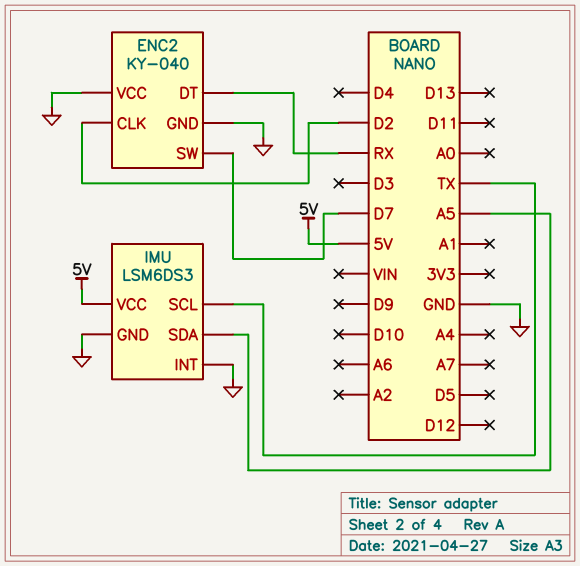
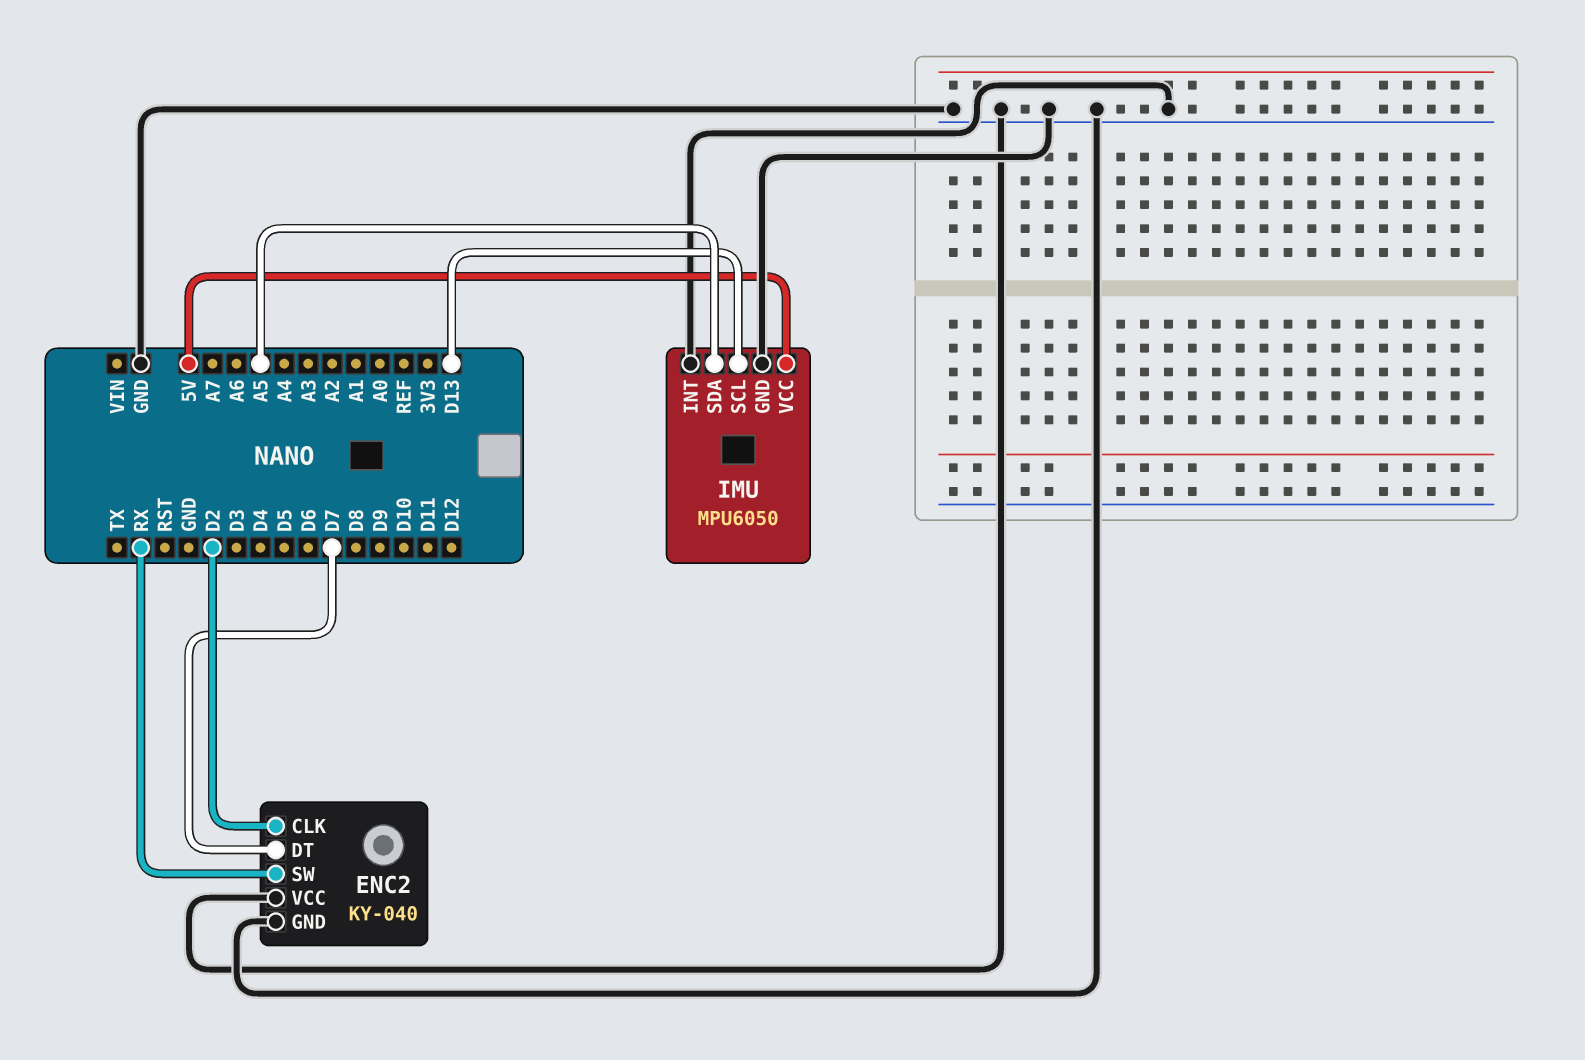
ENC2 pin DT: RX -> D7
ENC2 pin SW: D7 -> RX
IMU: LSM6DS3 -> MPU6050
IMU pin SCL: TX -> D13

